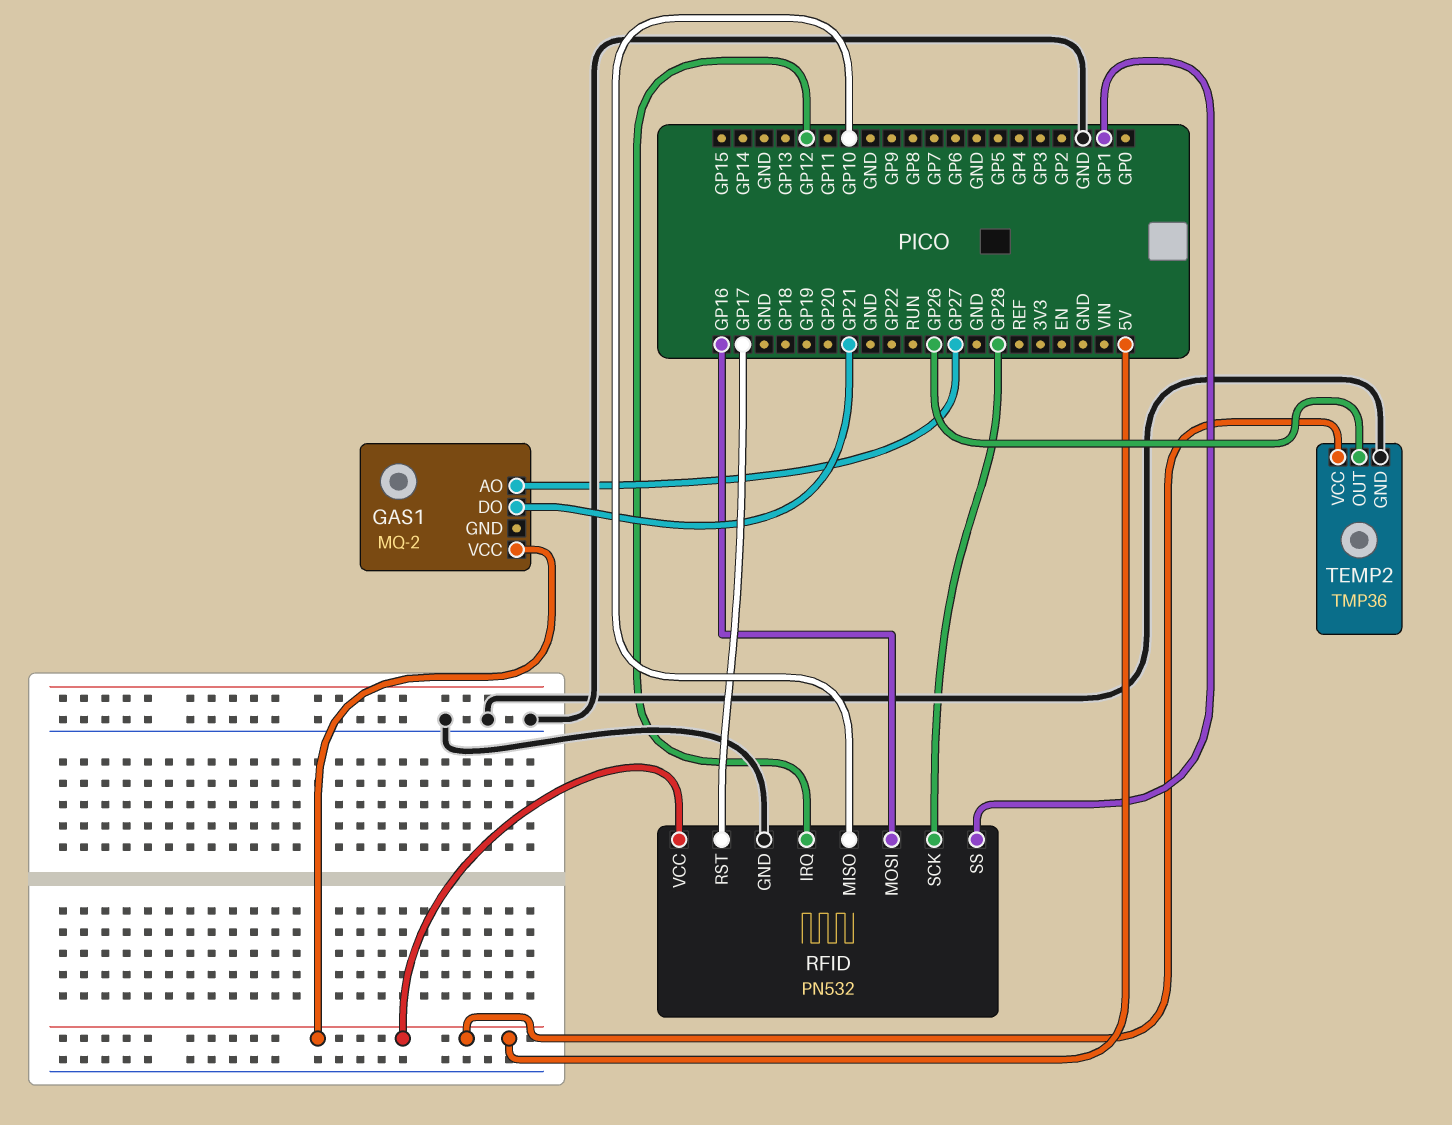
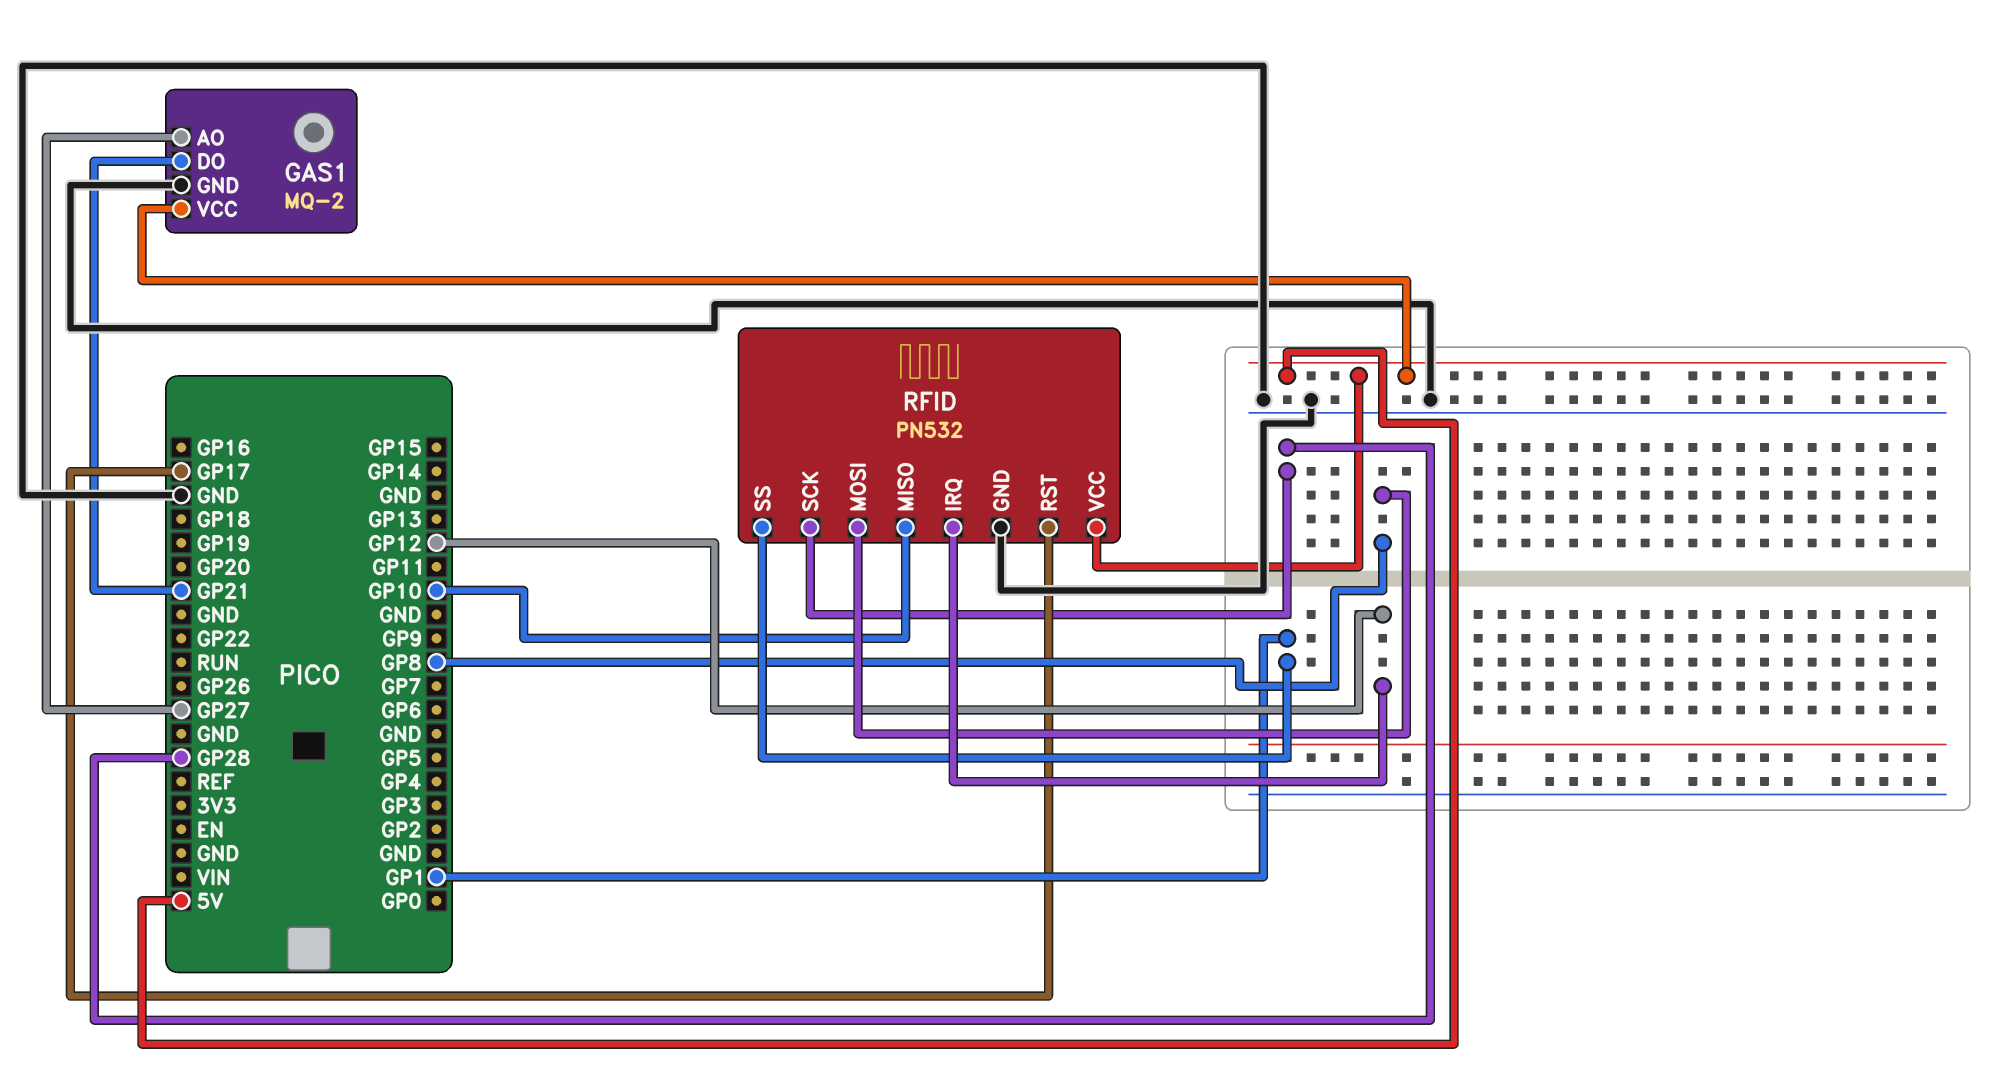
GAS1 pin GND: none -> GND
RFID pin MOSI: GP16 -> GP8
TEMP2: TMP36 -> none
TEMP2 pin GND: GND -> none
TEMP2 pin OUT: GP26 -> none
TEMP2 pin VCC: 5V -> none

